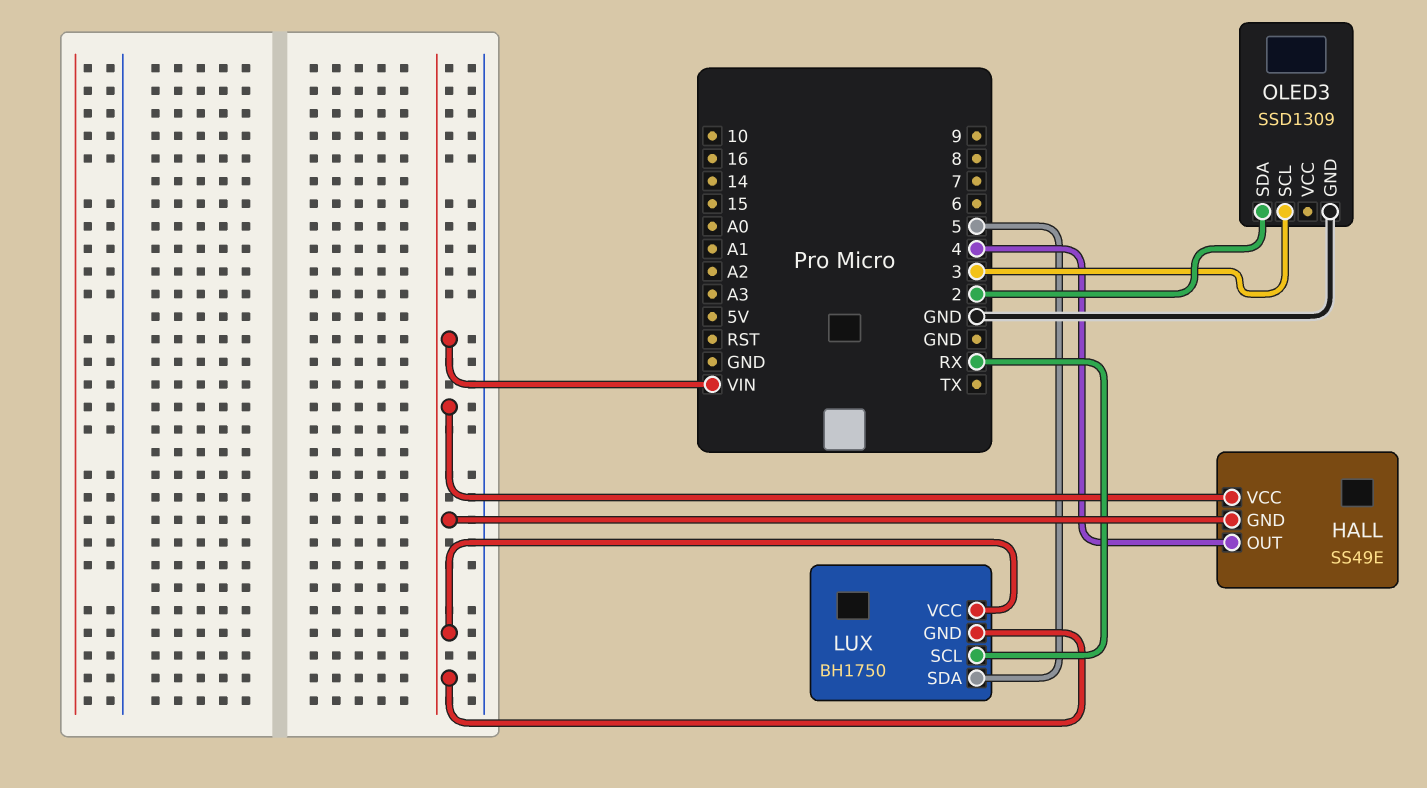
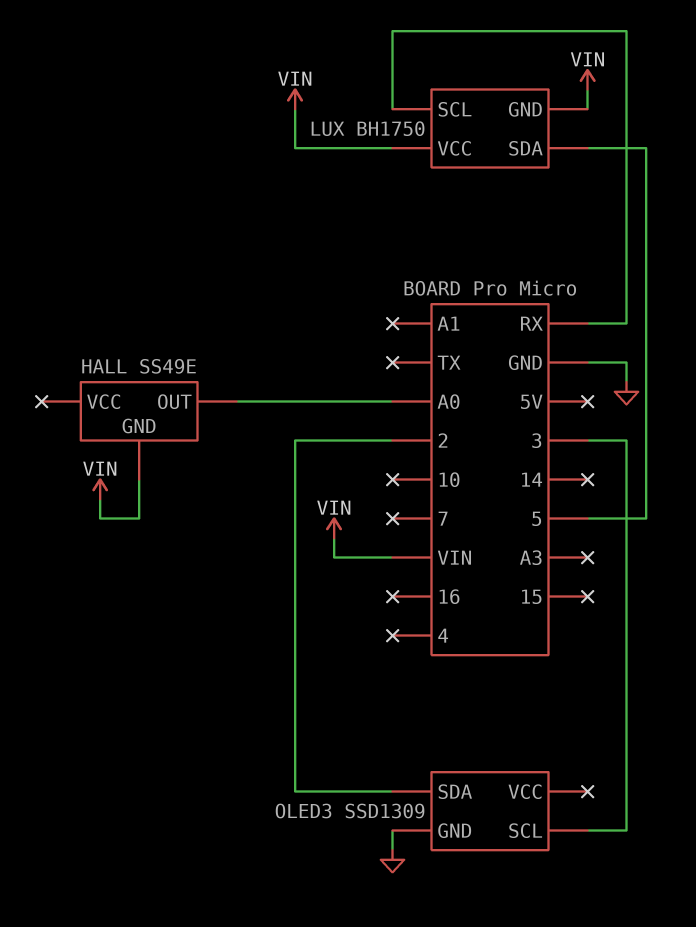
HALL pin OUT: 4 -> A0
HALL pin VCC: VIN -> none

